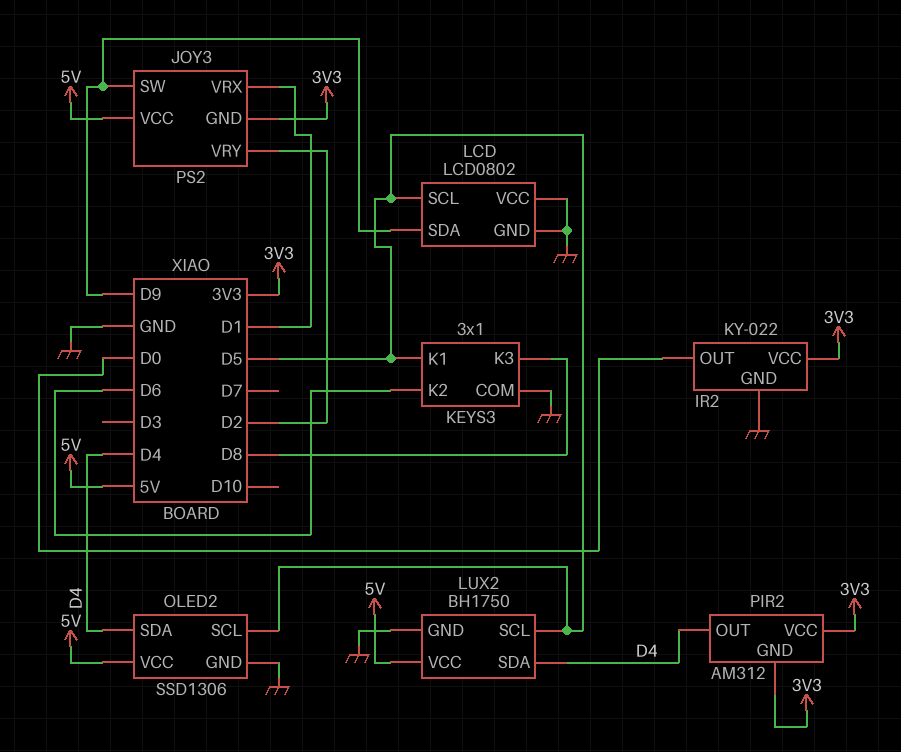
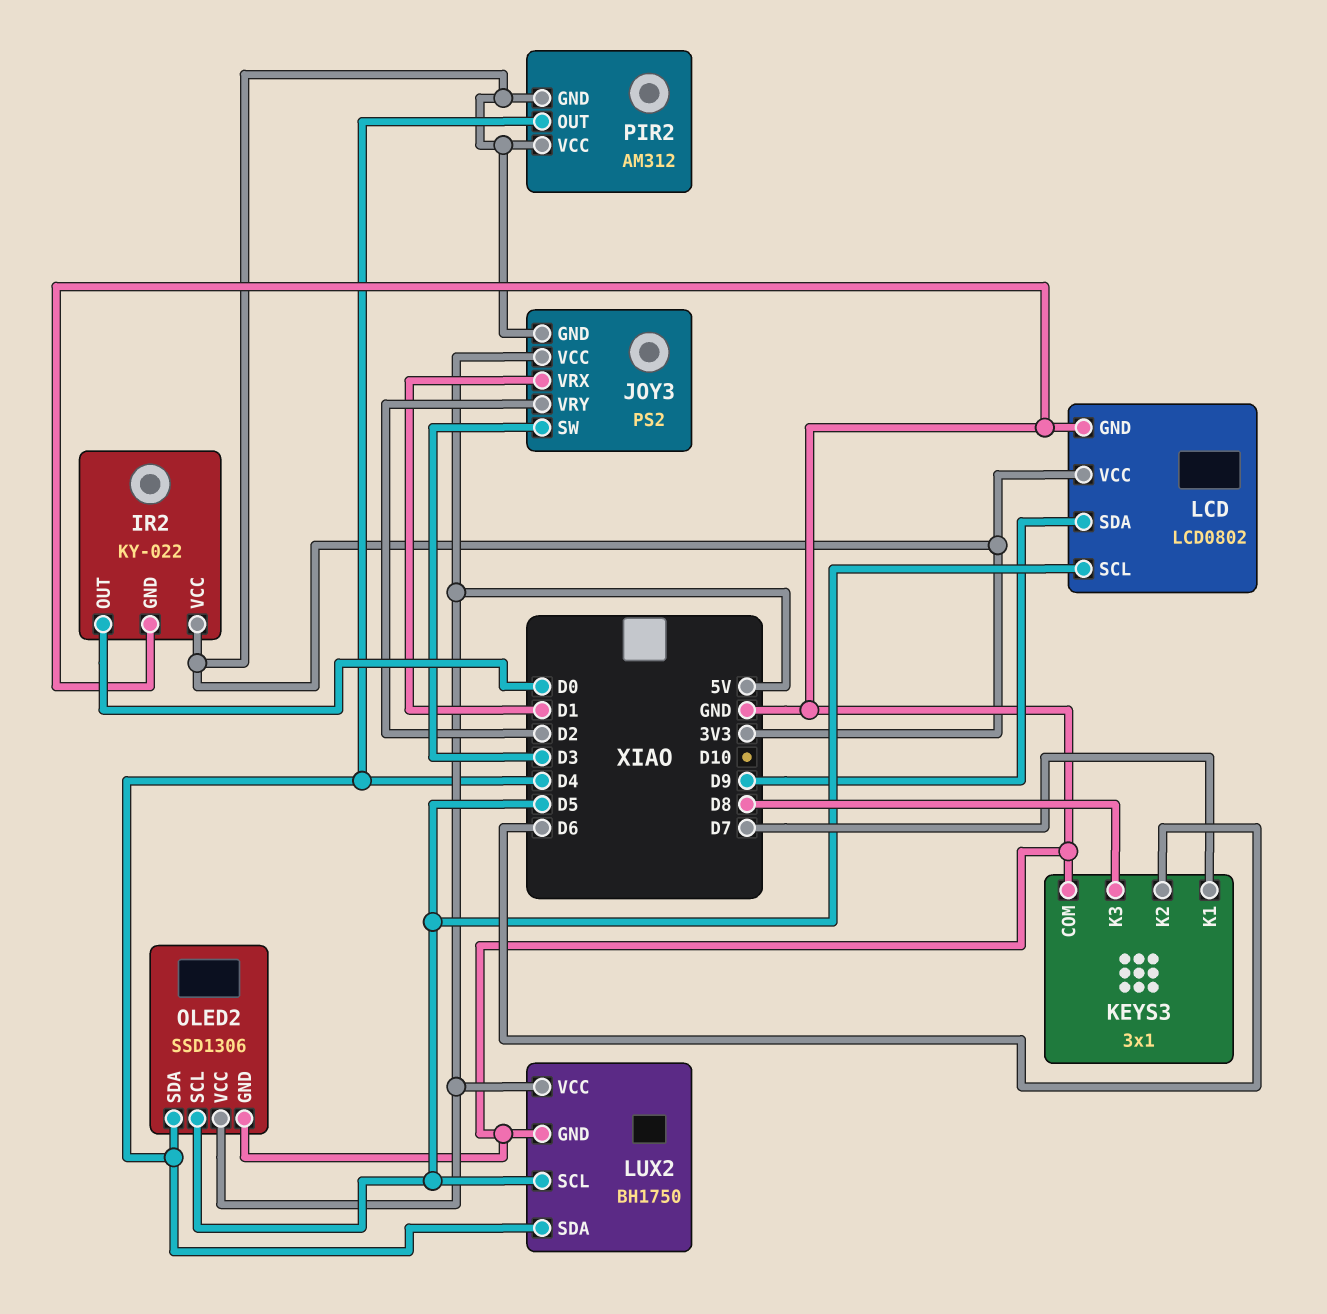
JOY3 pin SW: D9 -> D3
KEYS3 pin K1: D5 -> D7
LCD pin VCC: GND -> 3V3

